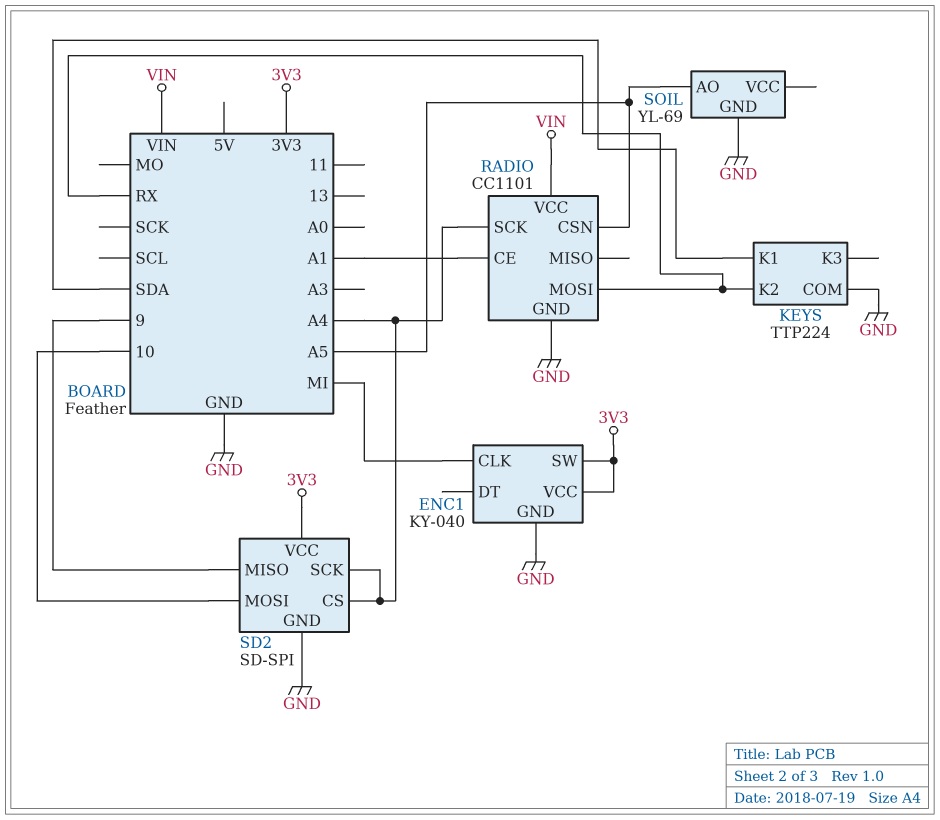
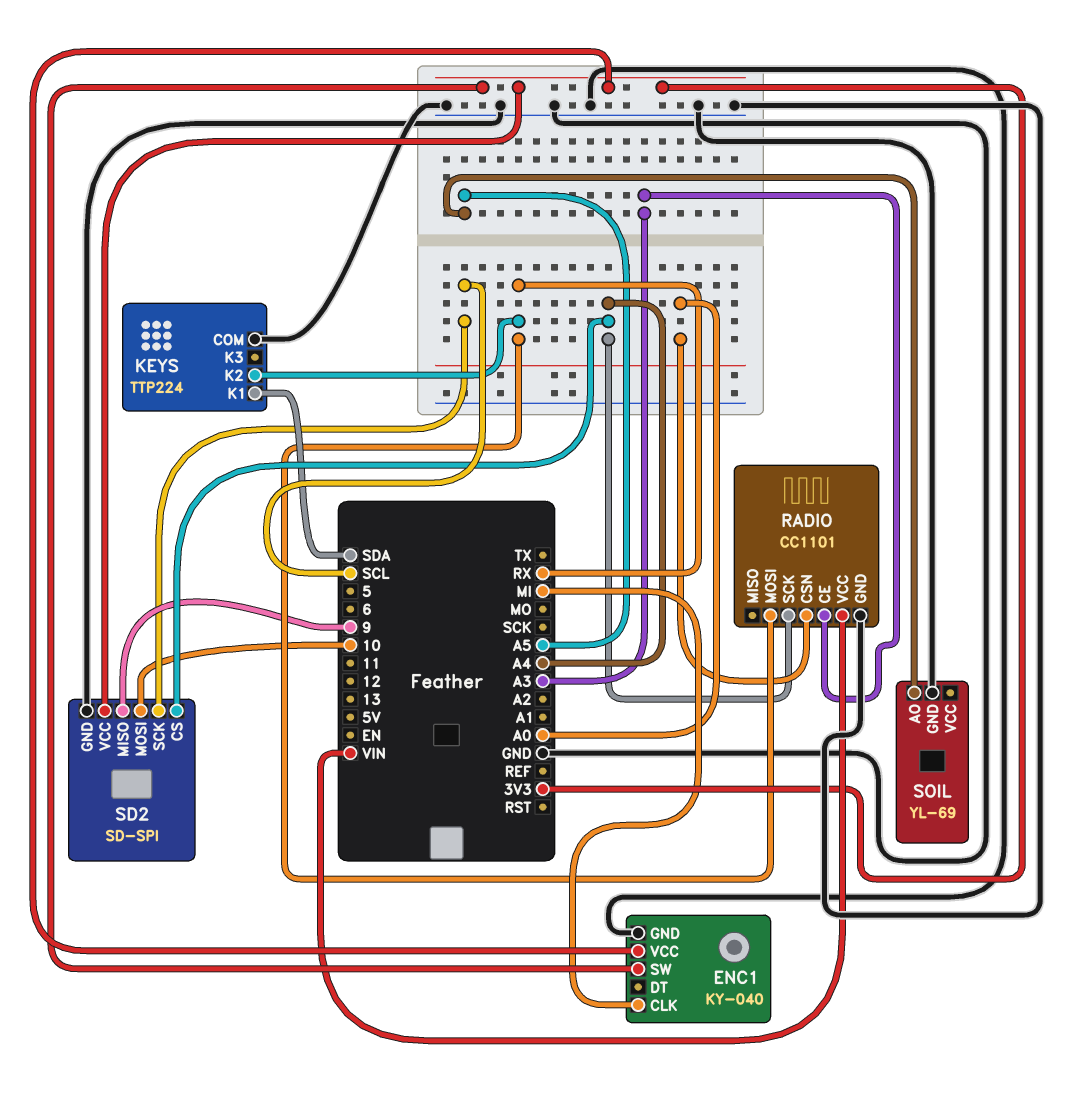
RADIO pin CE: A1 -> A3
RADIO pin CSN: A5 -> A0
SD2 pin SCK: A4 -> SCL

